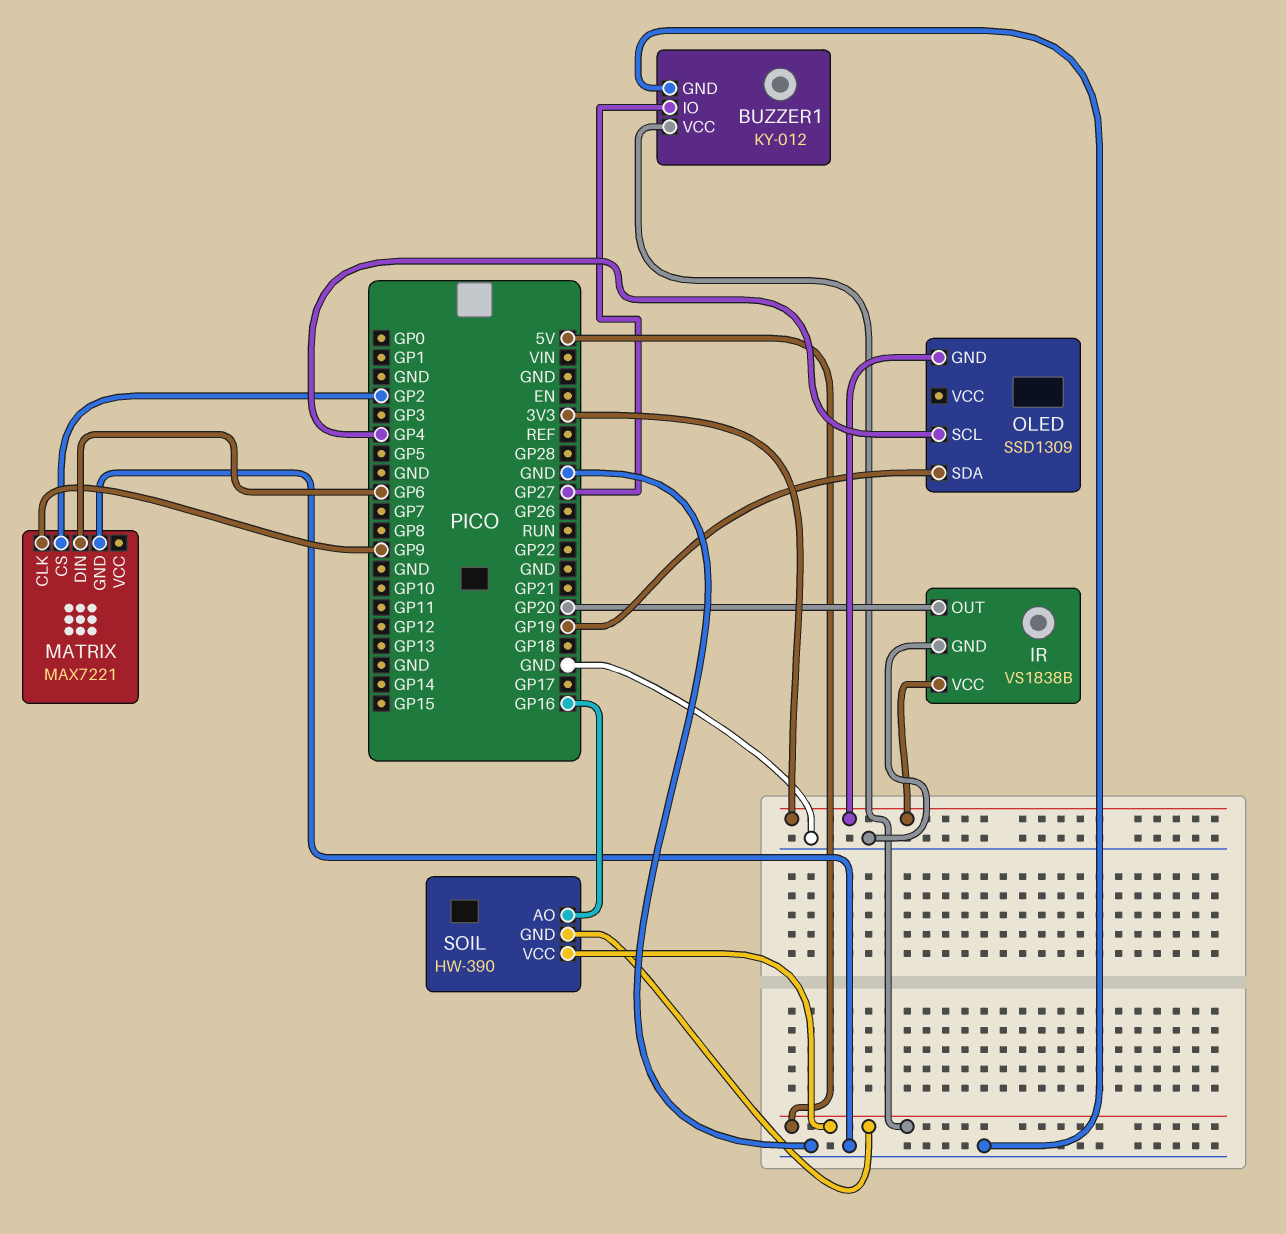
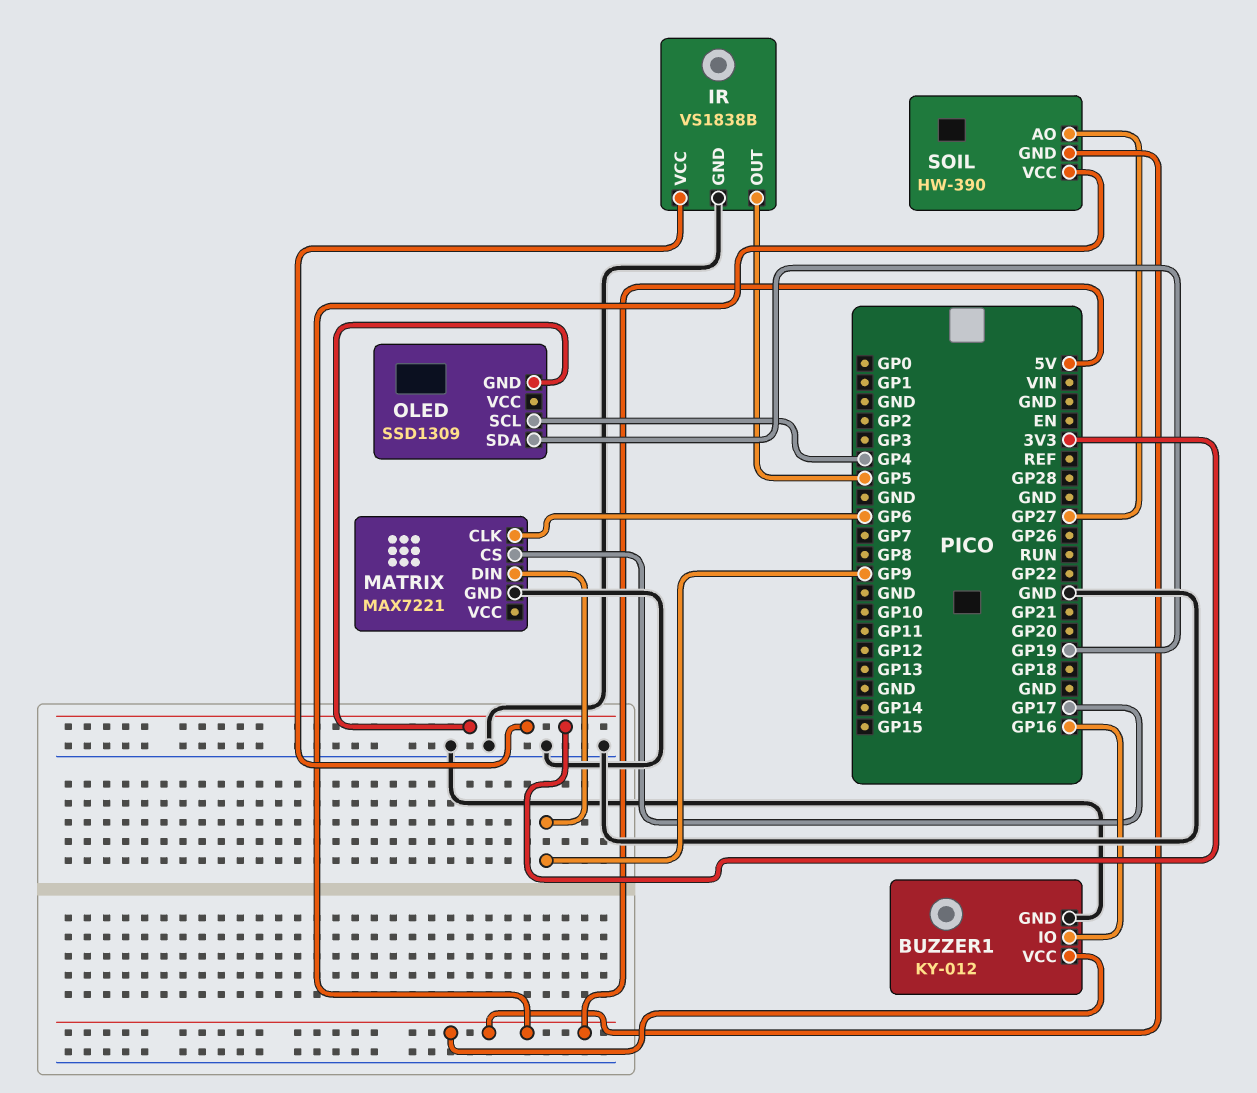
BUZZER1 pin IO: GP27 -> GP16
IR pin OUT: GP20 -> GP5
MATRIX pin CLK: GP9 -> GP6
MATRIX pin CS: GP2 -> GP17
MATRIX pin DIN: GP6 -> GP9
SOIL pin AO: GP16 -> GP27

